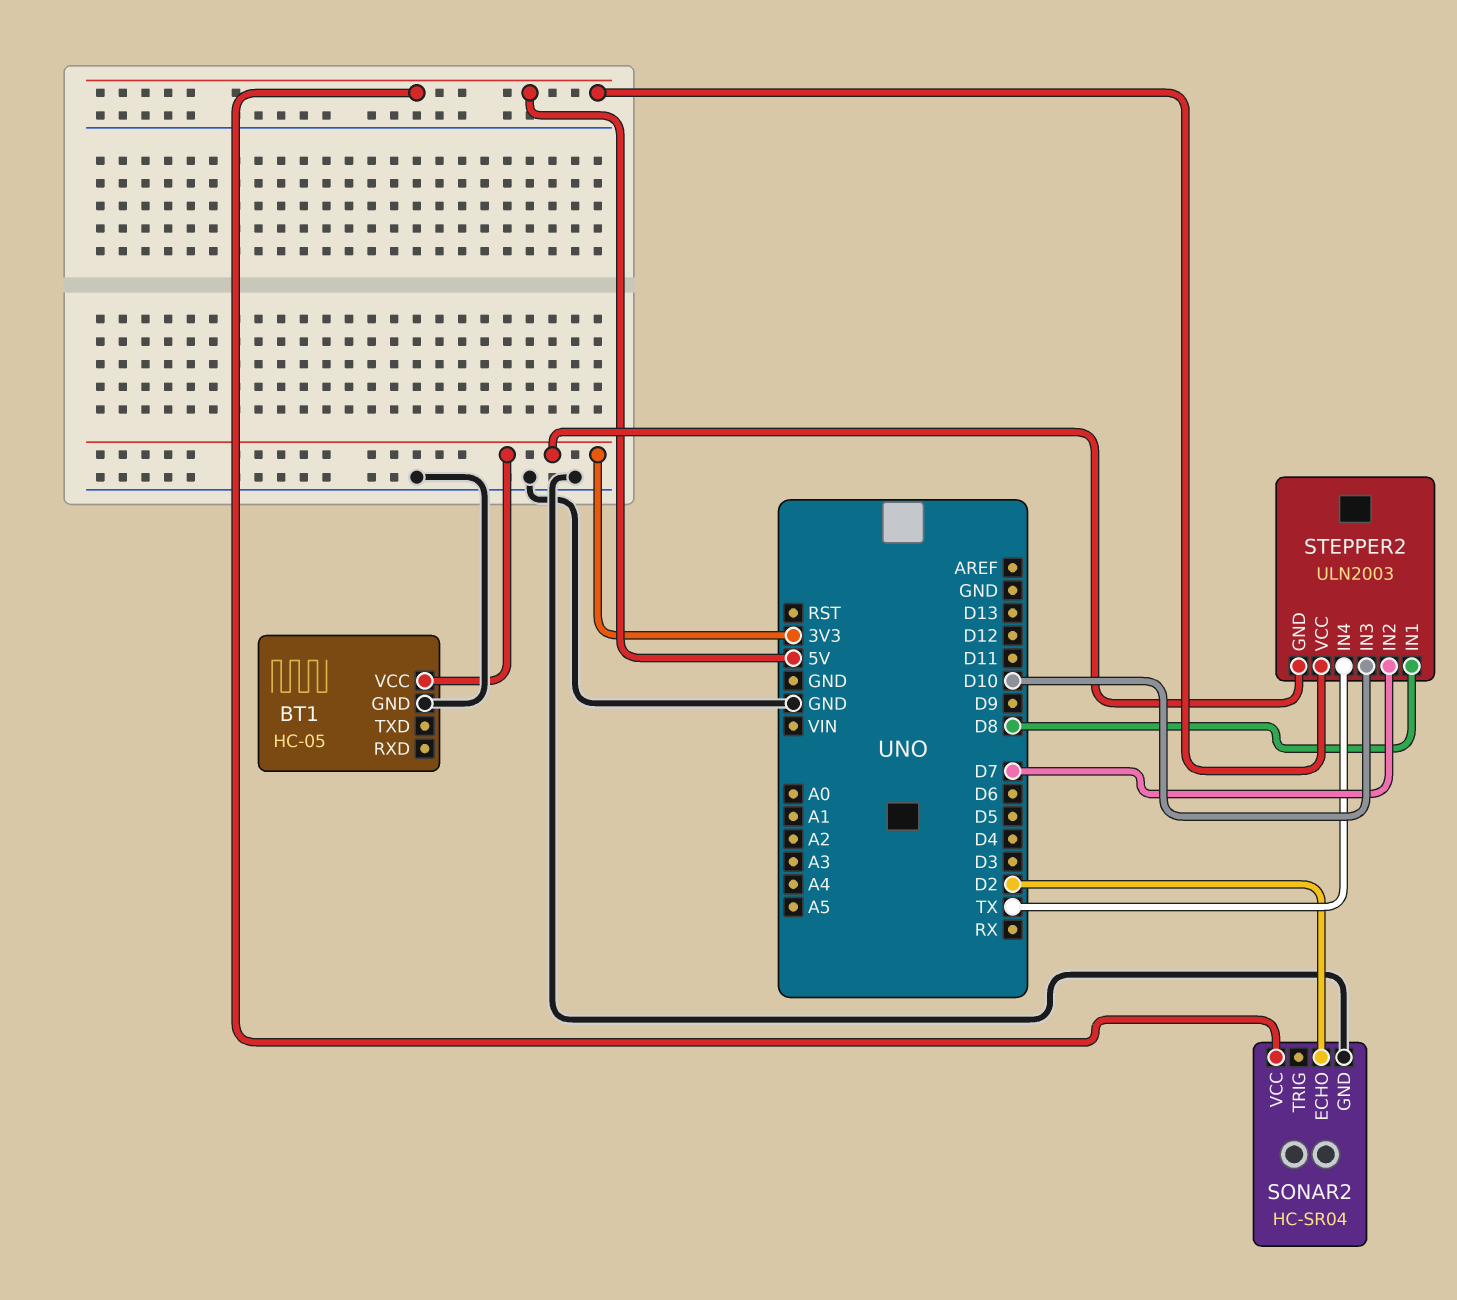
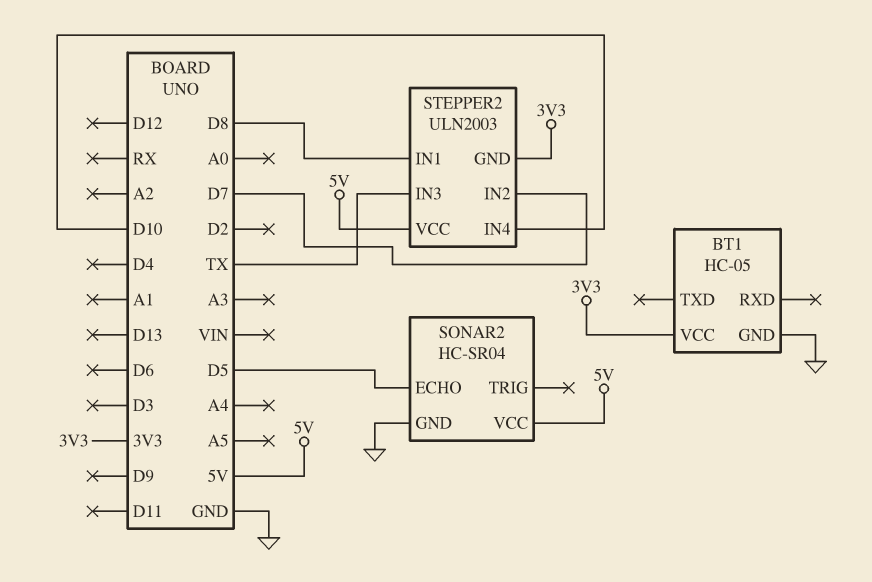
SONAR2 pin ECHO: D2 -> D5
STEPPER2 pin IN3: D10 -> TX
STEPPER2 pin IN4: TX -> D10

